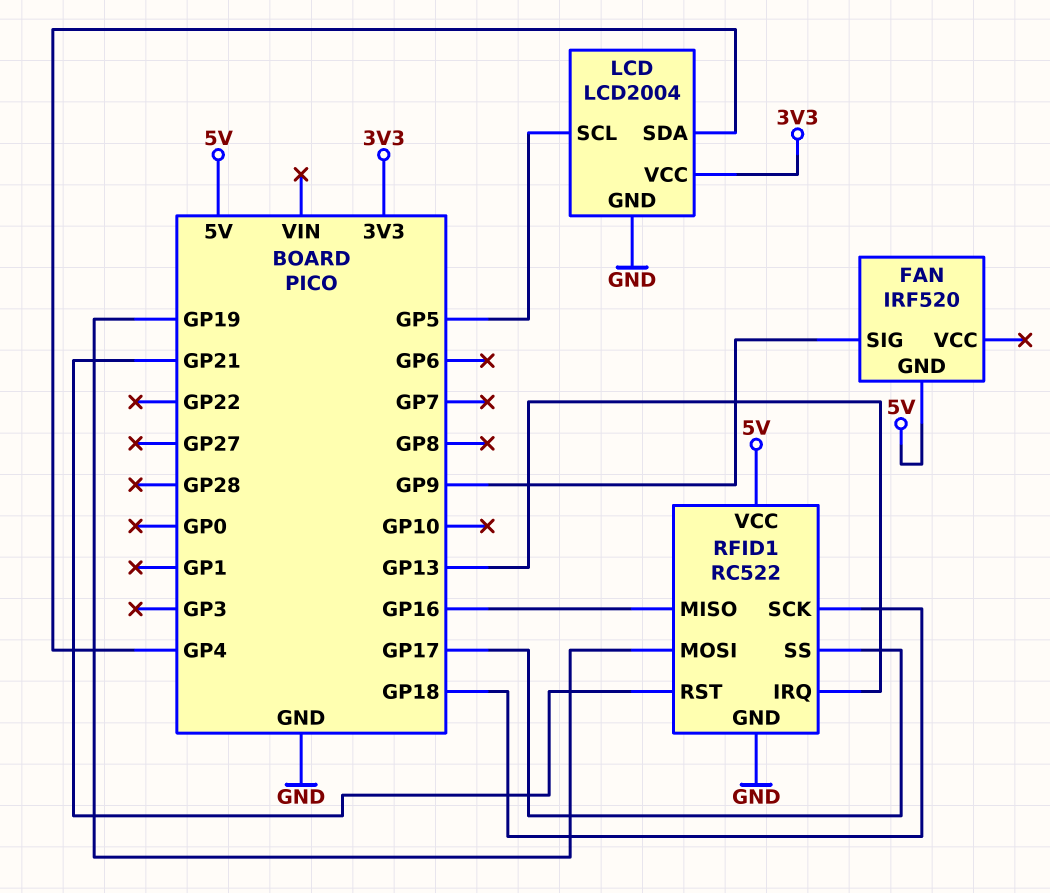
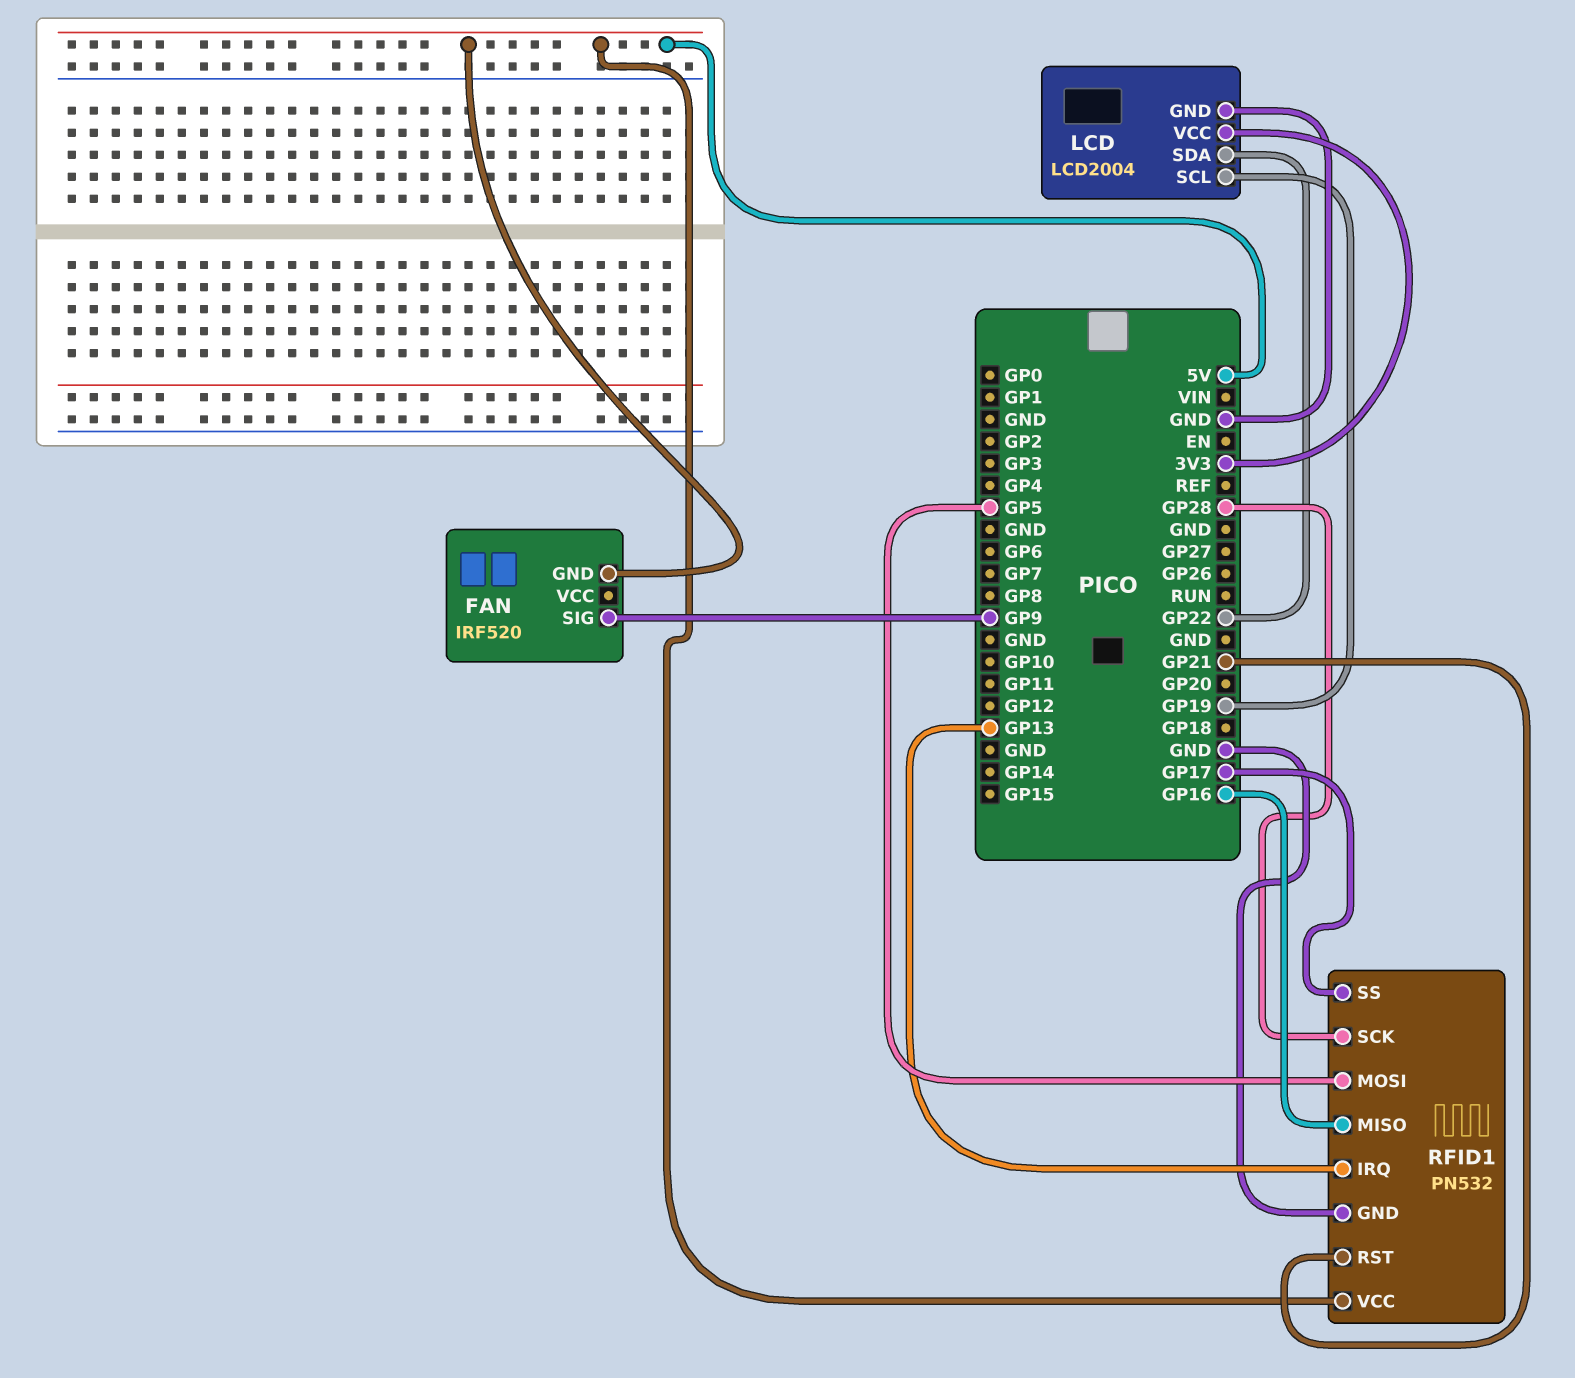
LCD pin SCL: GP5 -> GP19
LCD pin SDA: GP4 -> GP22
RFID1: RC522 -> PN532
RFID1 pin MOSI: GP19 -> GP5
RFID1 pin SCK: GP18 -> GP28

